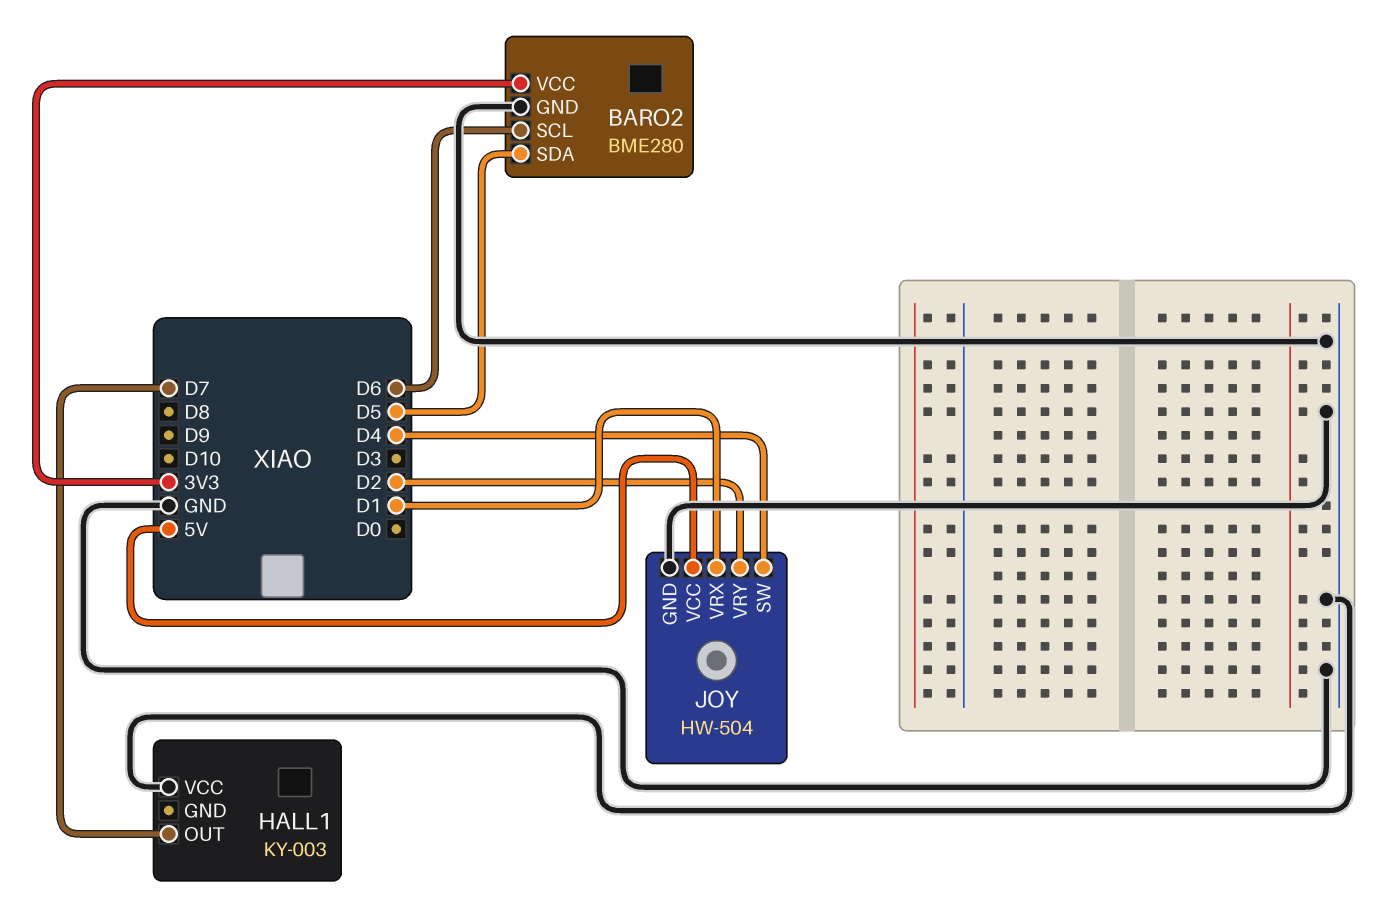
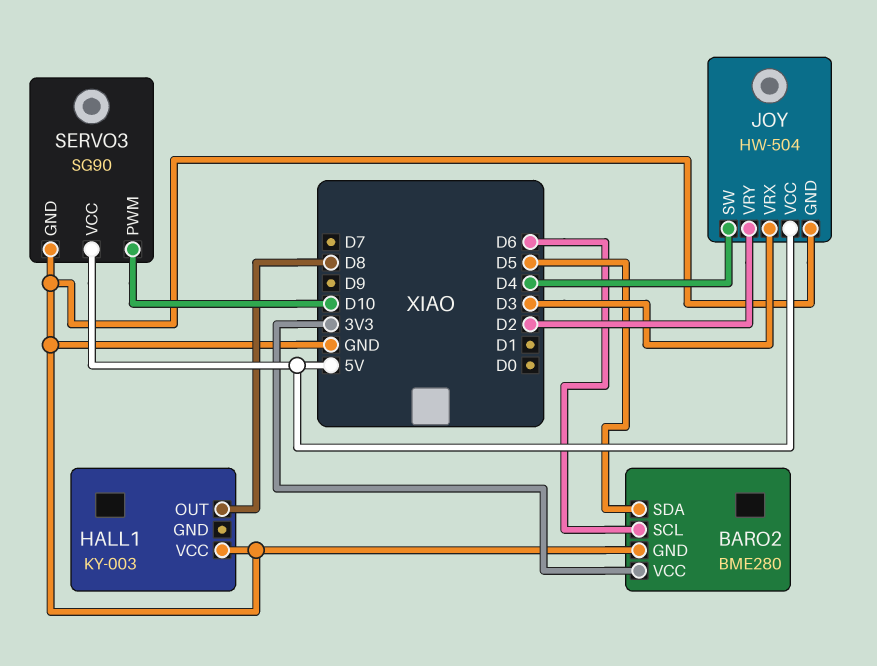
HALL1 pin OUT: D7 -> D8
JOY pin VRX: D1 -> D3
SERVO3: none -> SG90
SERVO3 pin GND: none -> GND
SERVO3 pin PWM: none -> D10
SERVO3 pin VCC: none -> 5V

